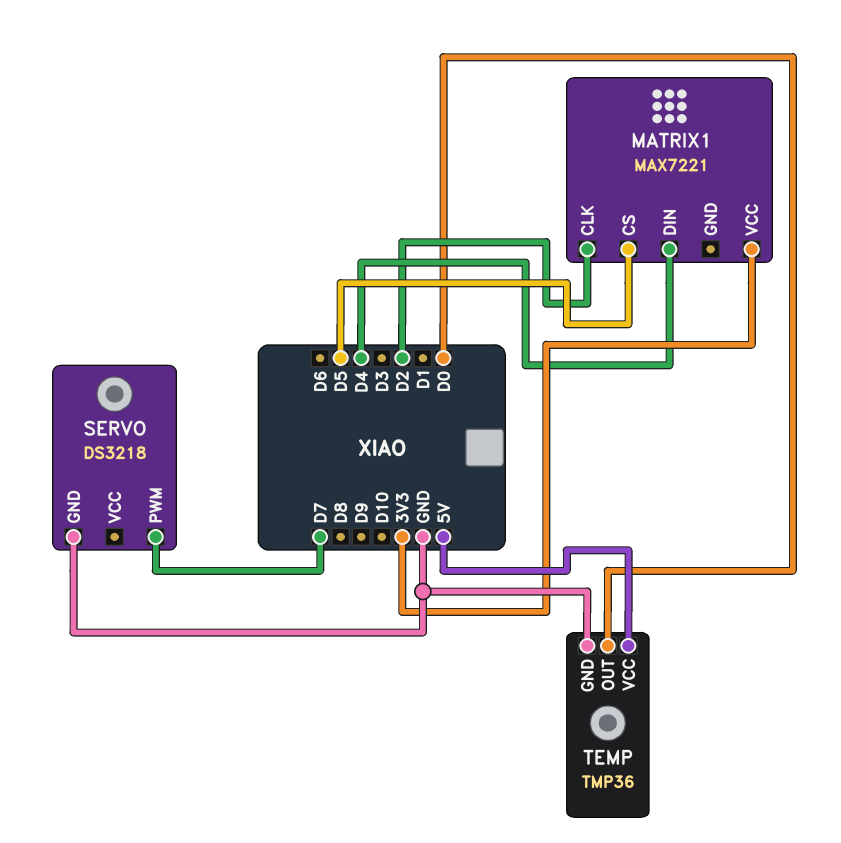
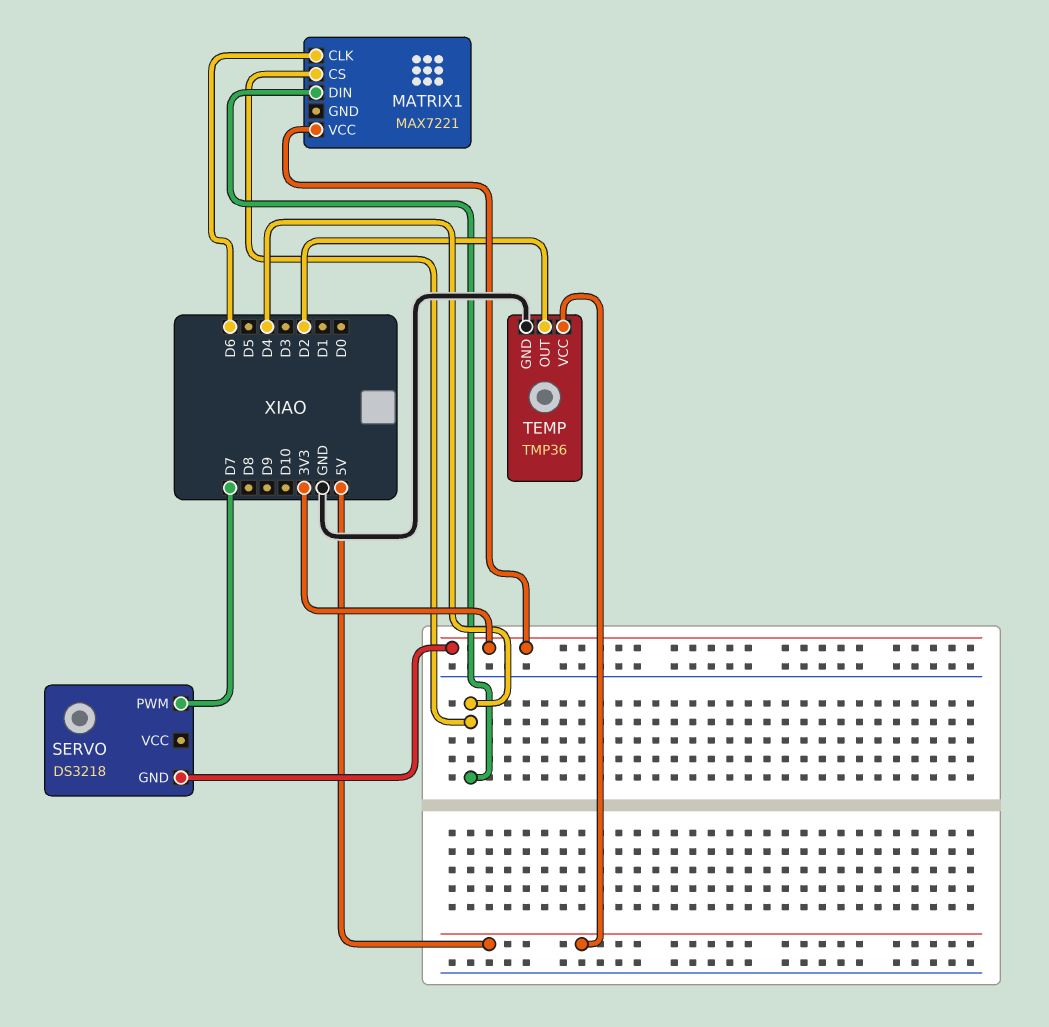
MATRIX1 pin CLK: D2 -> D6
MATRIX1 pin CS: D5 -> D4
SERVO pin GND: GND -> 3V3
TEMP pin OUT: D0 -> D2

